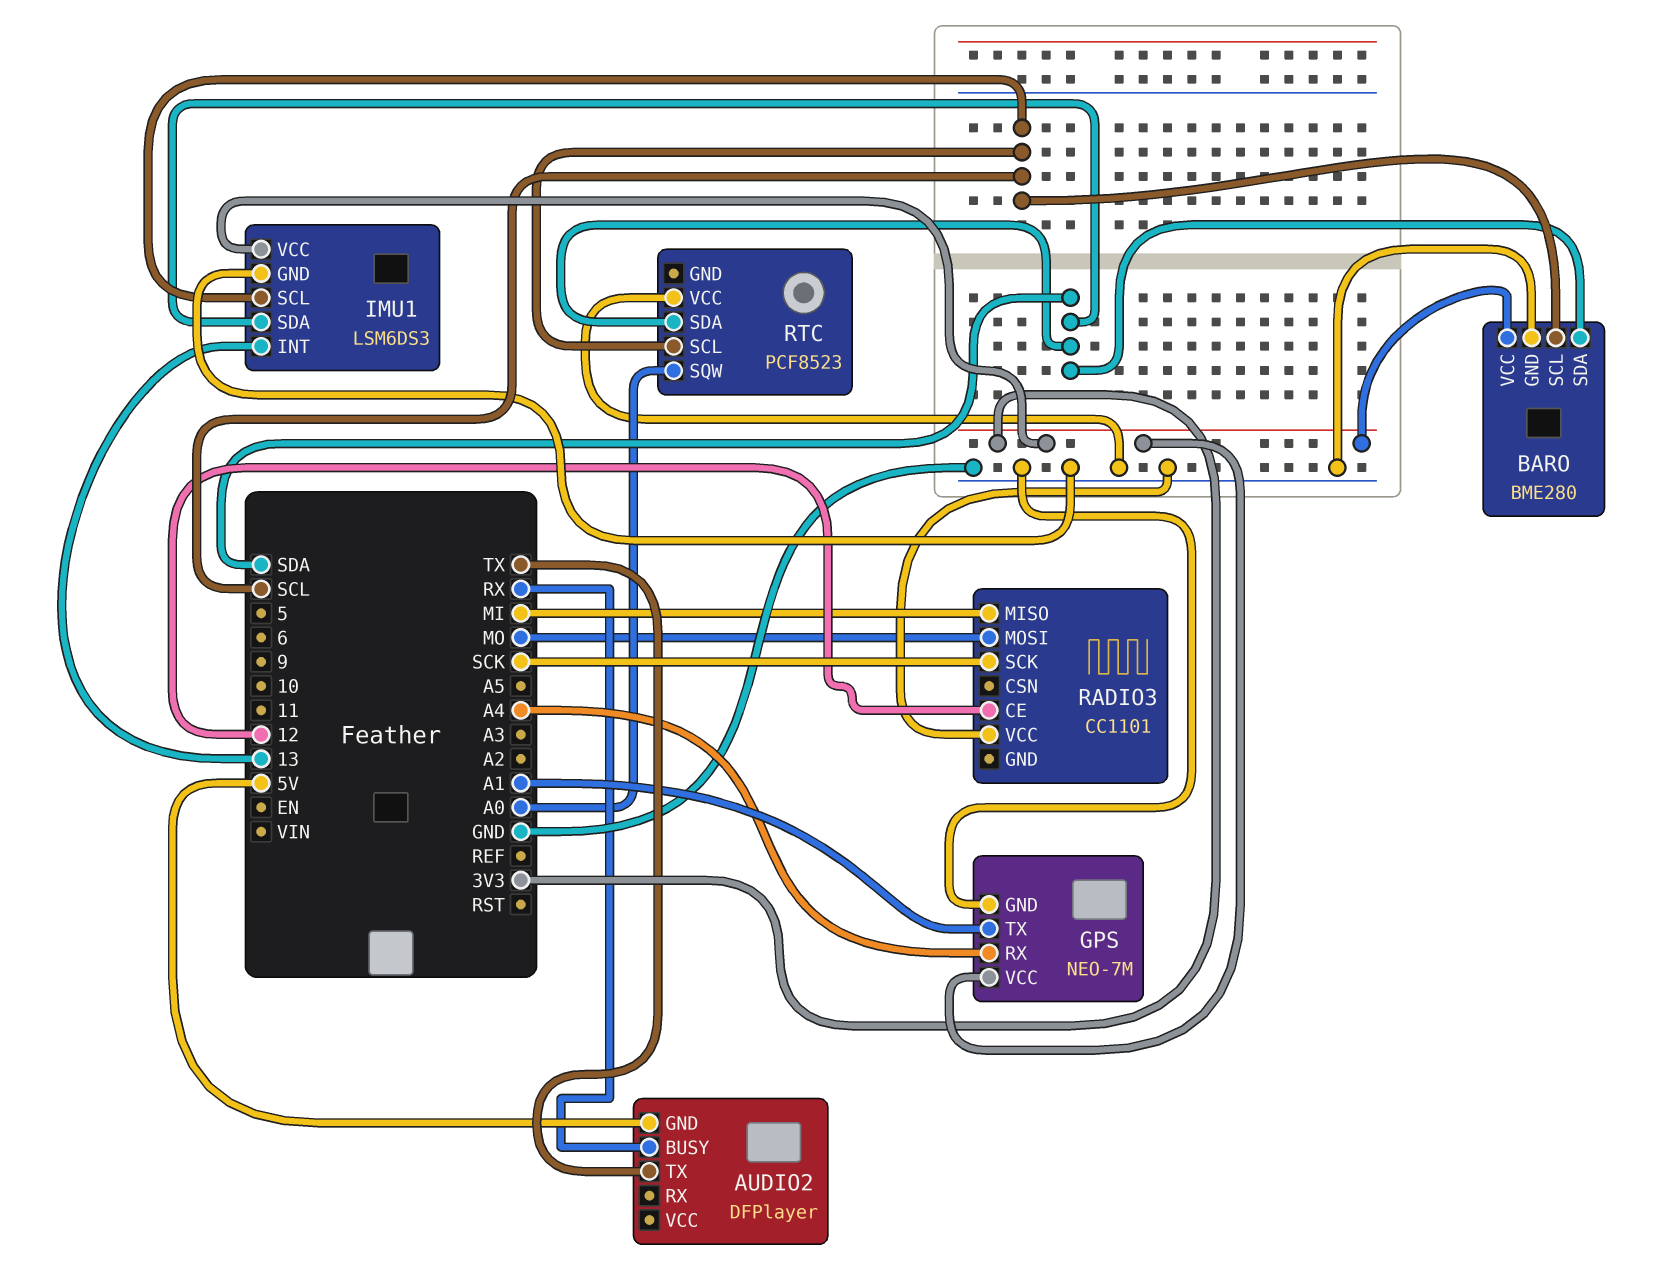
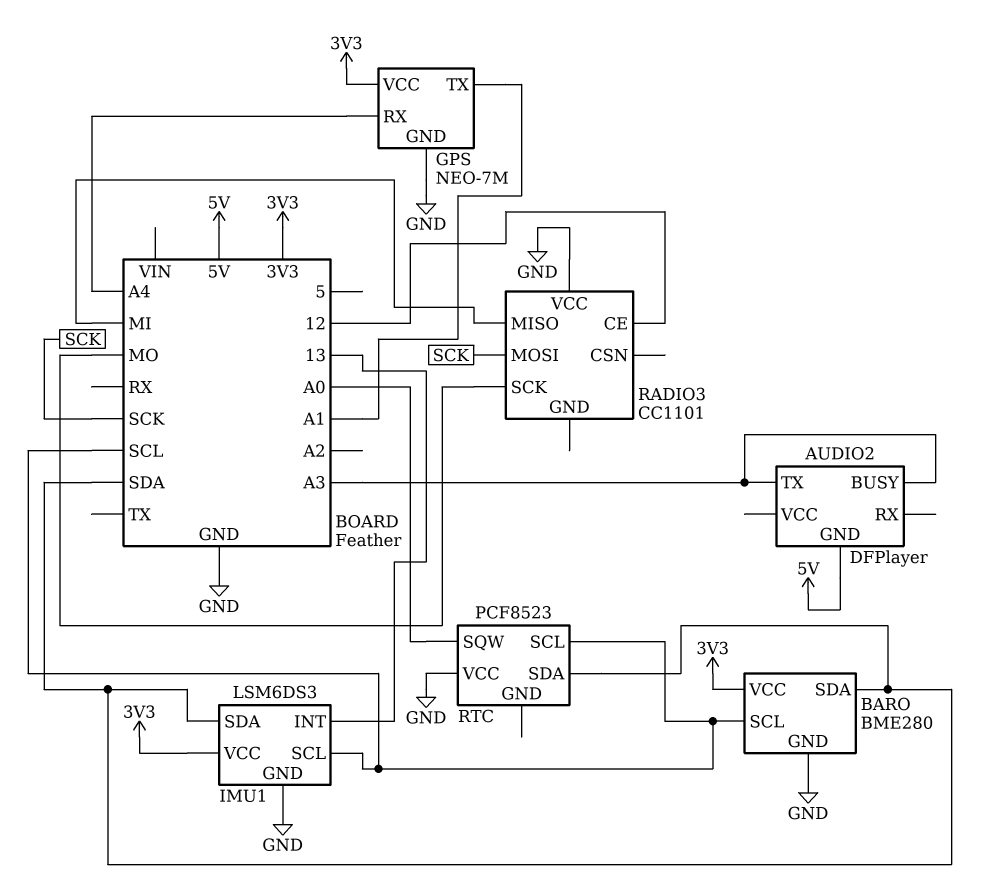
AUDIO2 pin BUSY: RX -> A3
AUDIO2 pin TX: TX -> A3
RADIO3 pin MOSI: MO -> SCK
RADIO3 pin SCK: SCK -> MO

